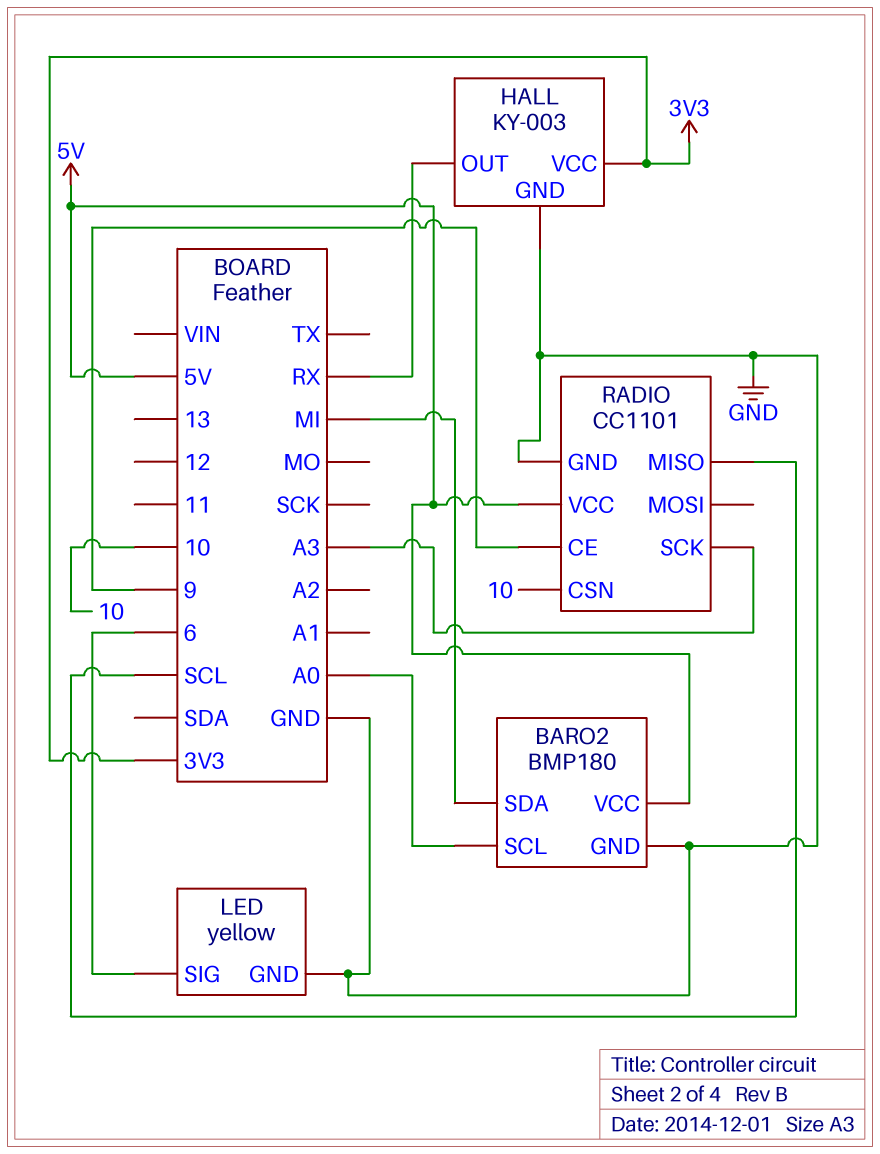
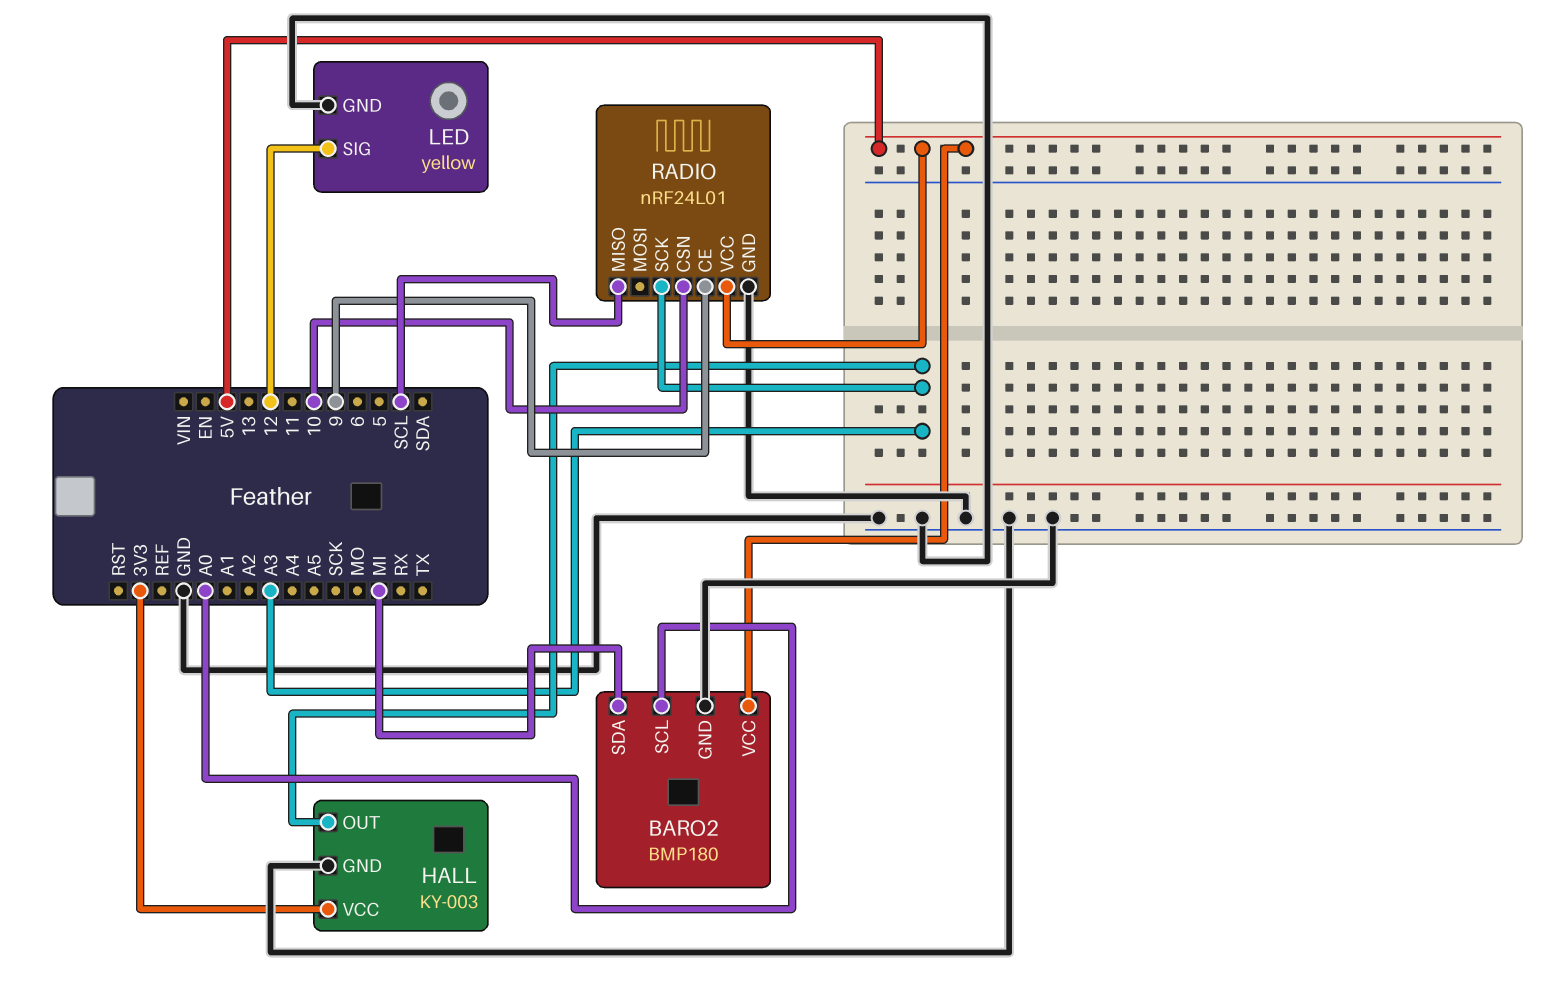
HALL pin OUT: RX -> A3
LED pin SIG: 6 -> 12
RADIO: CC1101 -> nRF24L01

